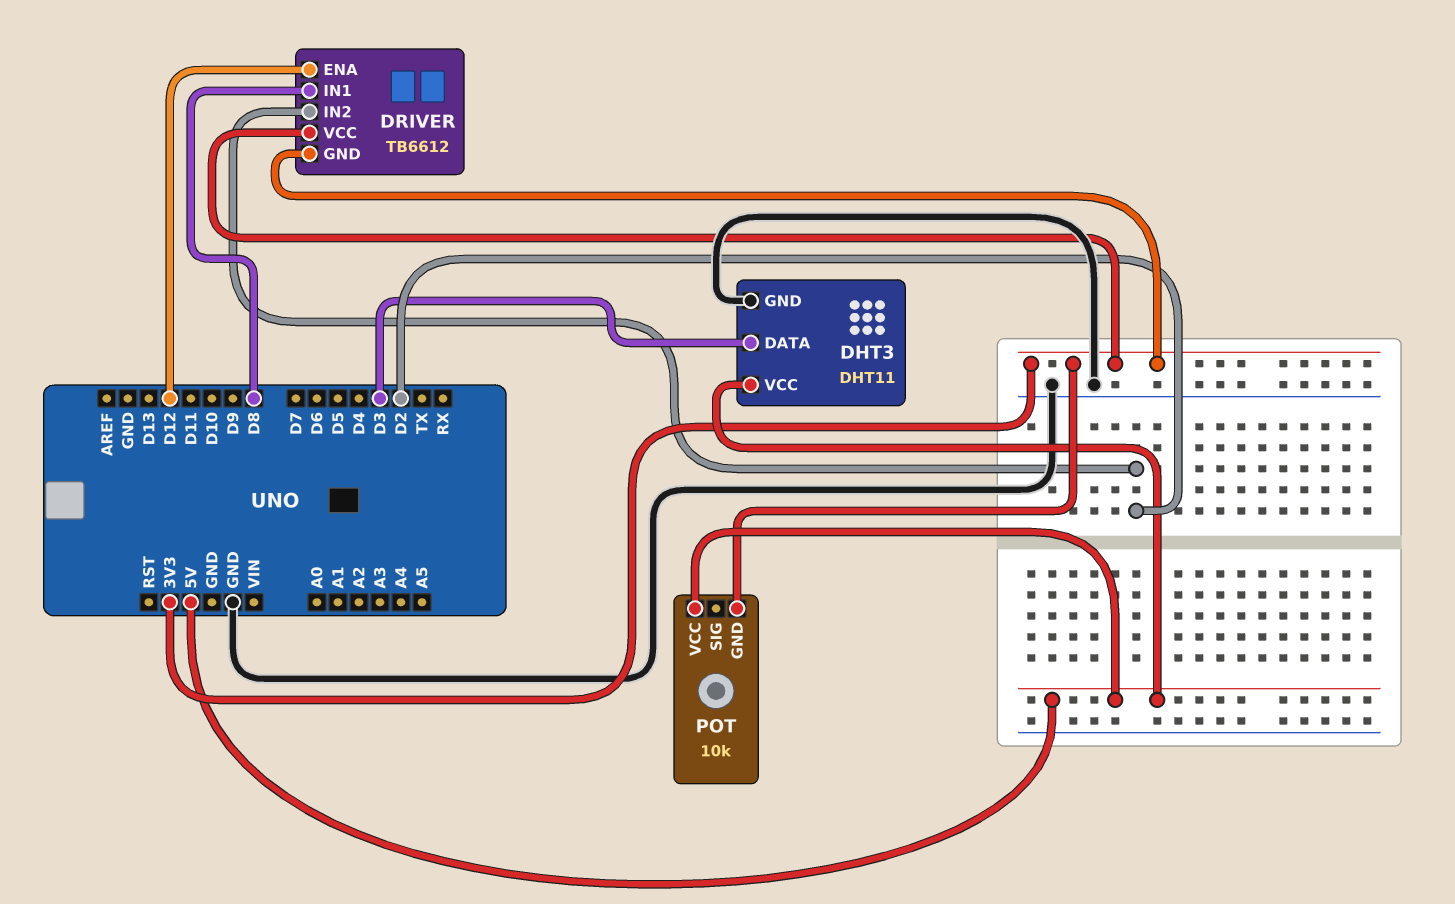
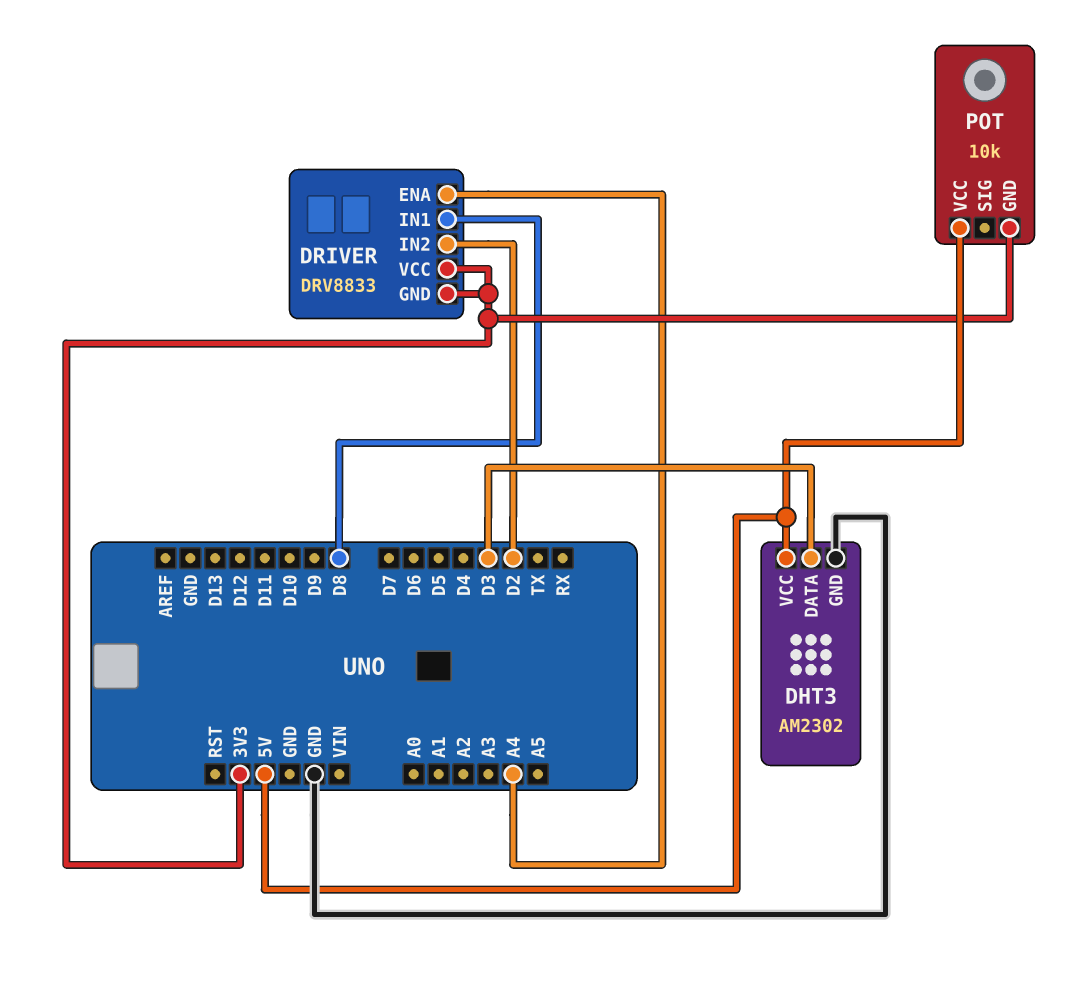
DHT3: DHT11 -> AM2302
DRIVER: TB6612 -> DRV8833
DRIVER pin ENA: D12 -> A4

